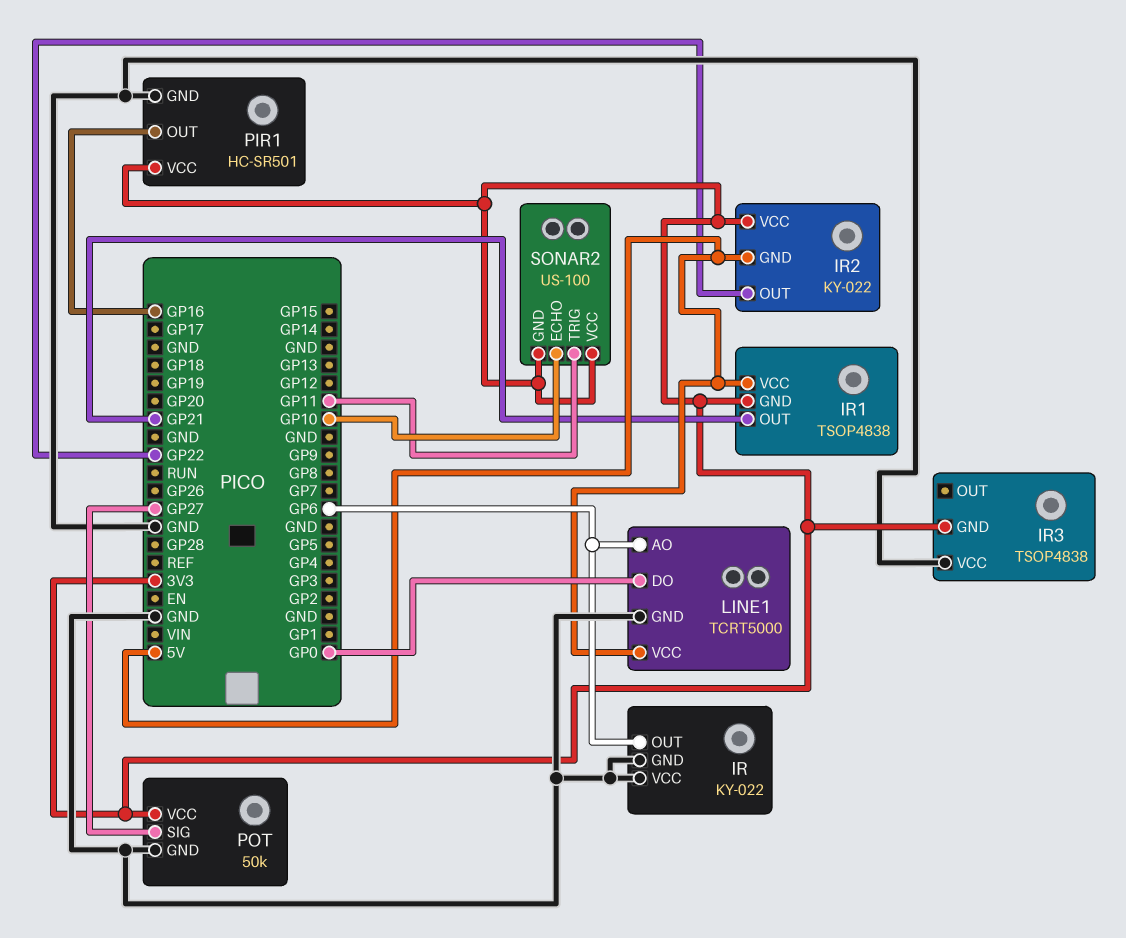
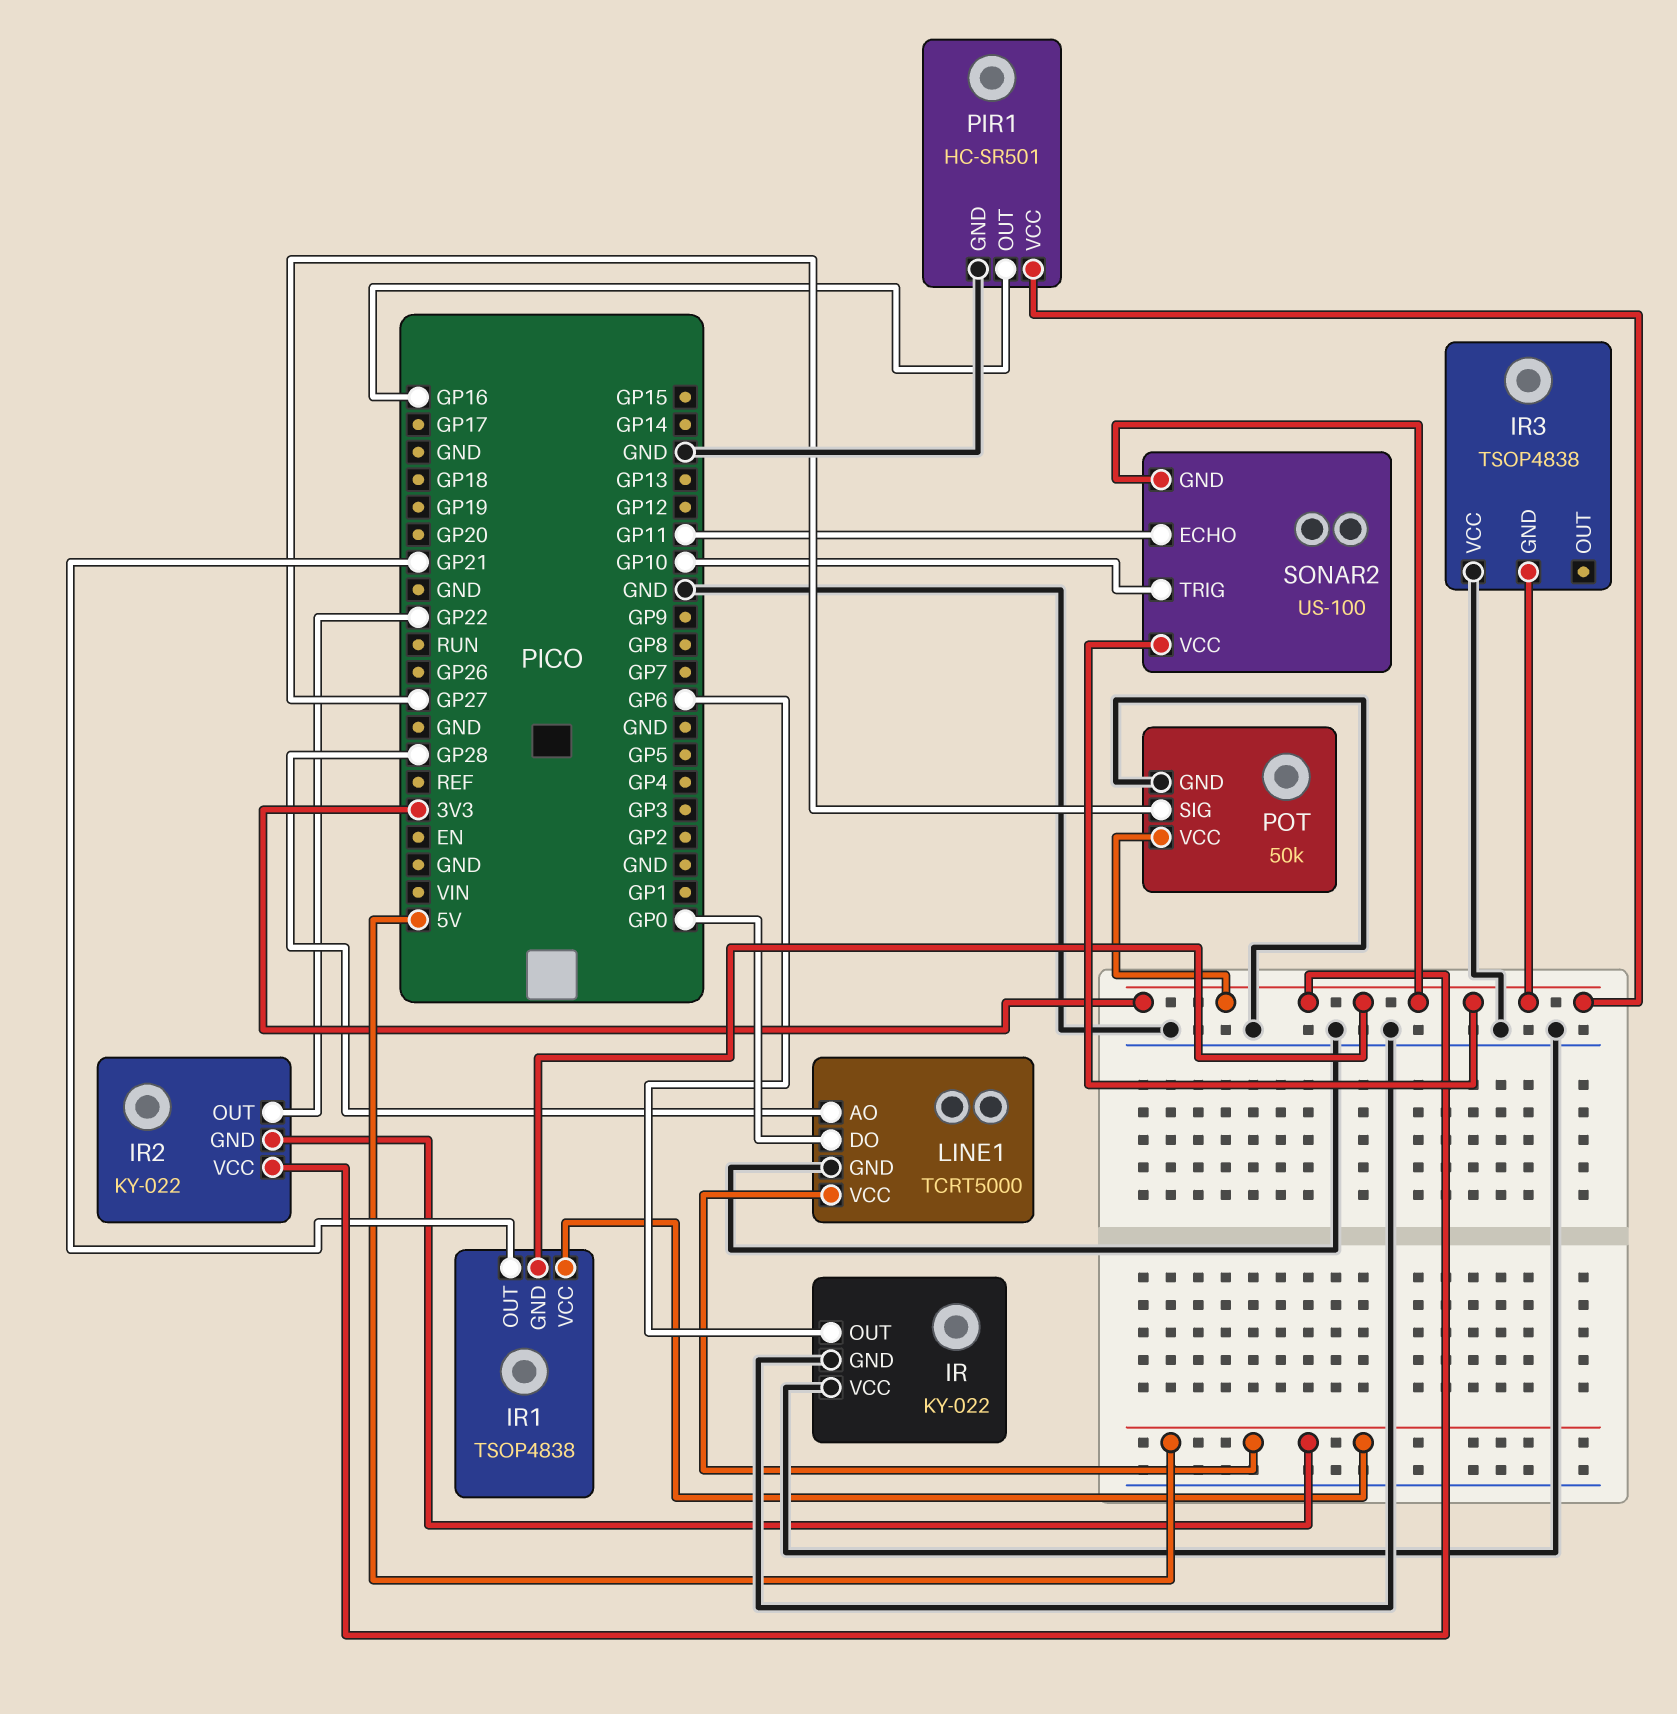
LINE1 pin AO: GP6 -> GP28
SONAR2 pin ECHO: GP10 -> GP11
SONAR2 pin TRIG: GP11 -> GP10

